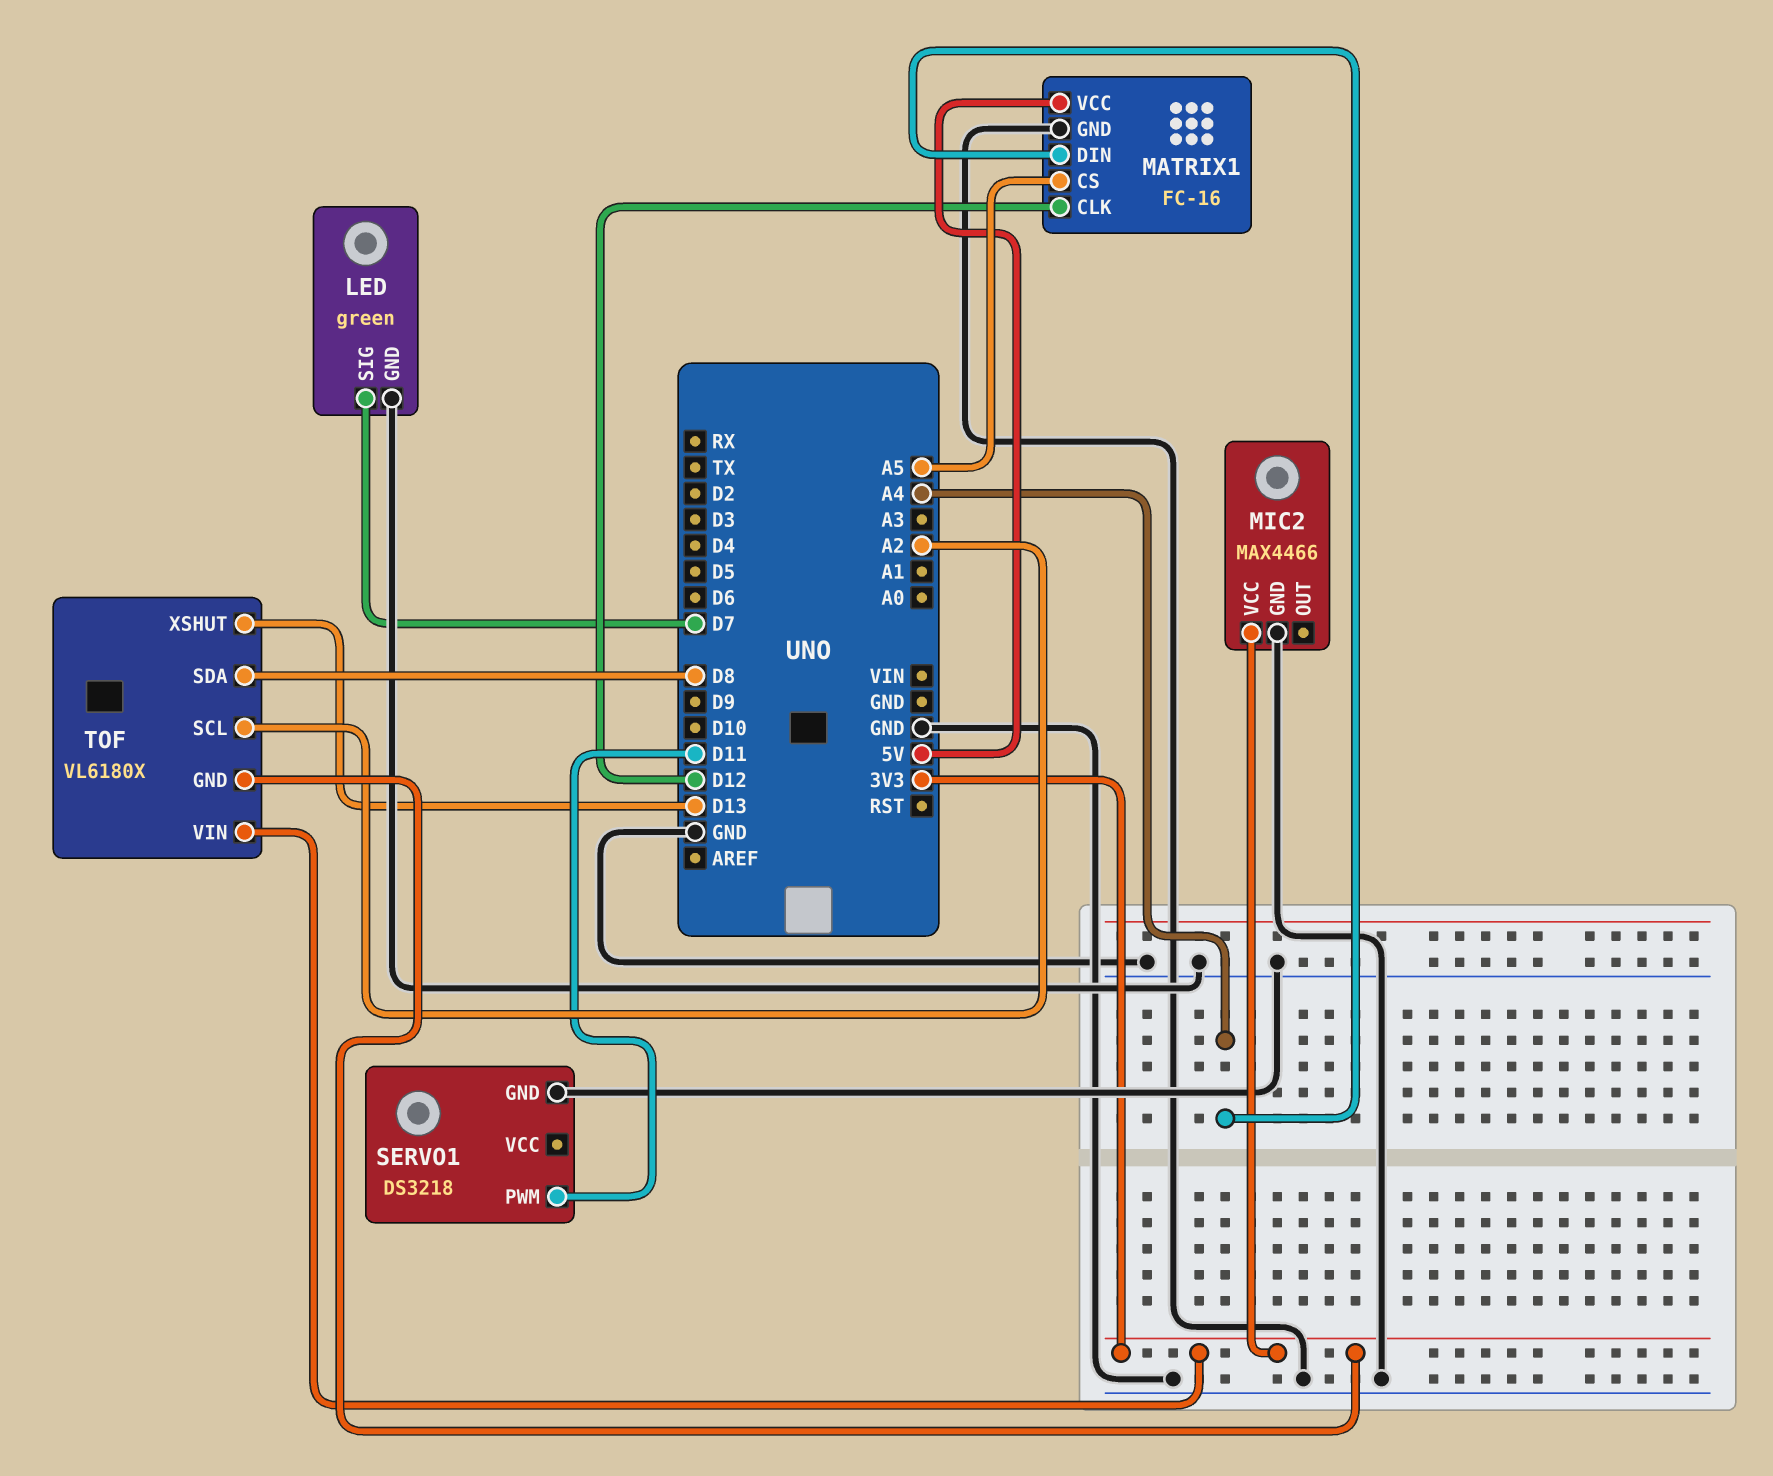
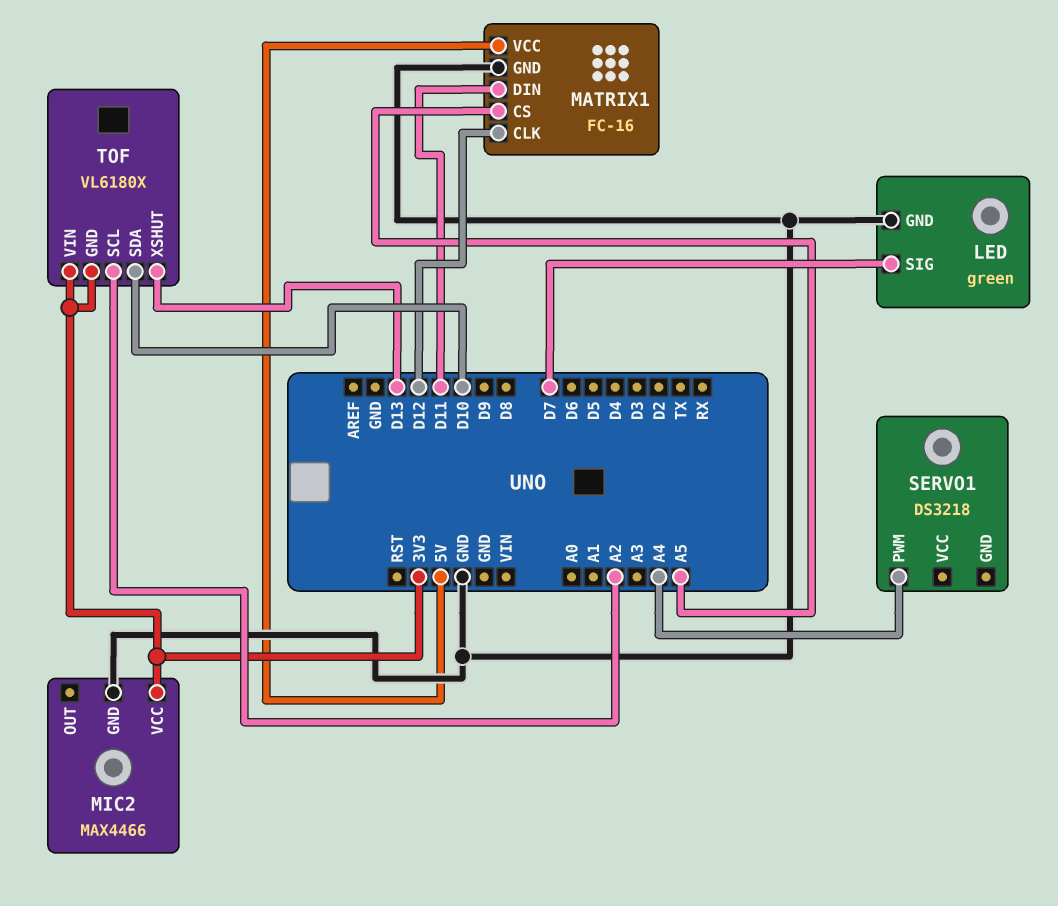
MATRIX1 pin DIN: A4 -> D11
SERVO1 pin GND: GND -> none
SERVO1 pin PWM: D11 -> A4
TOF pin SDA: D8 -> D10

